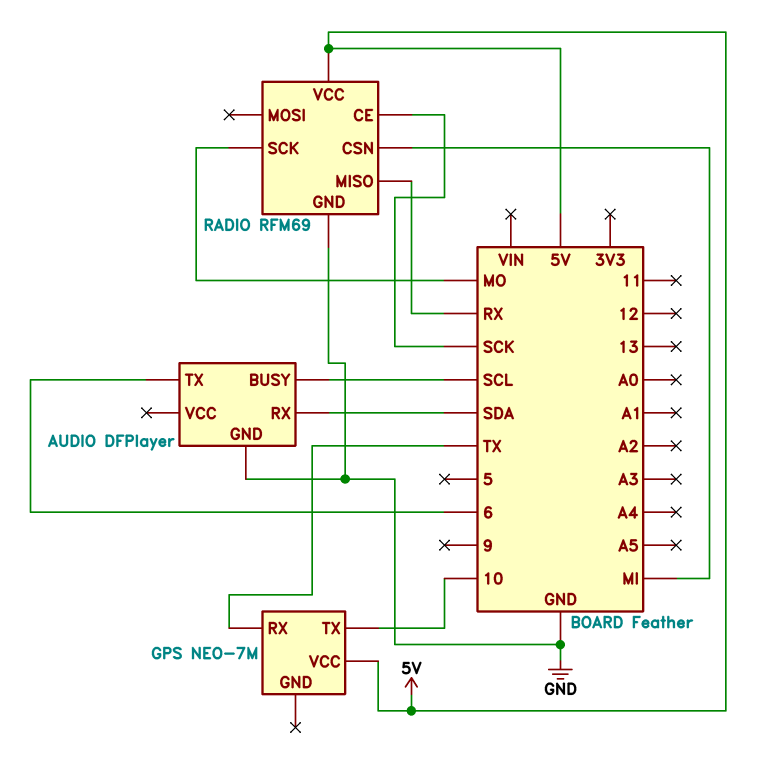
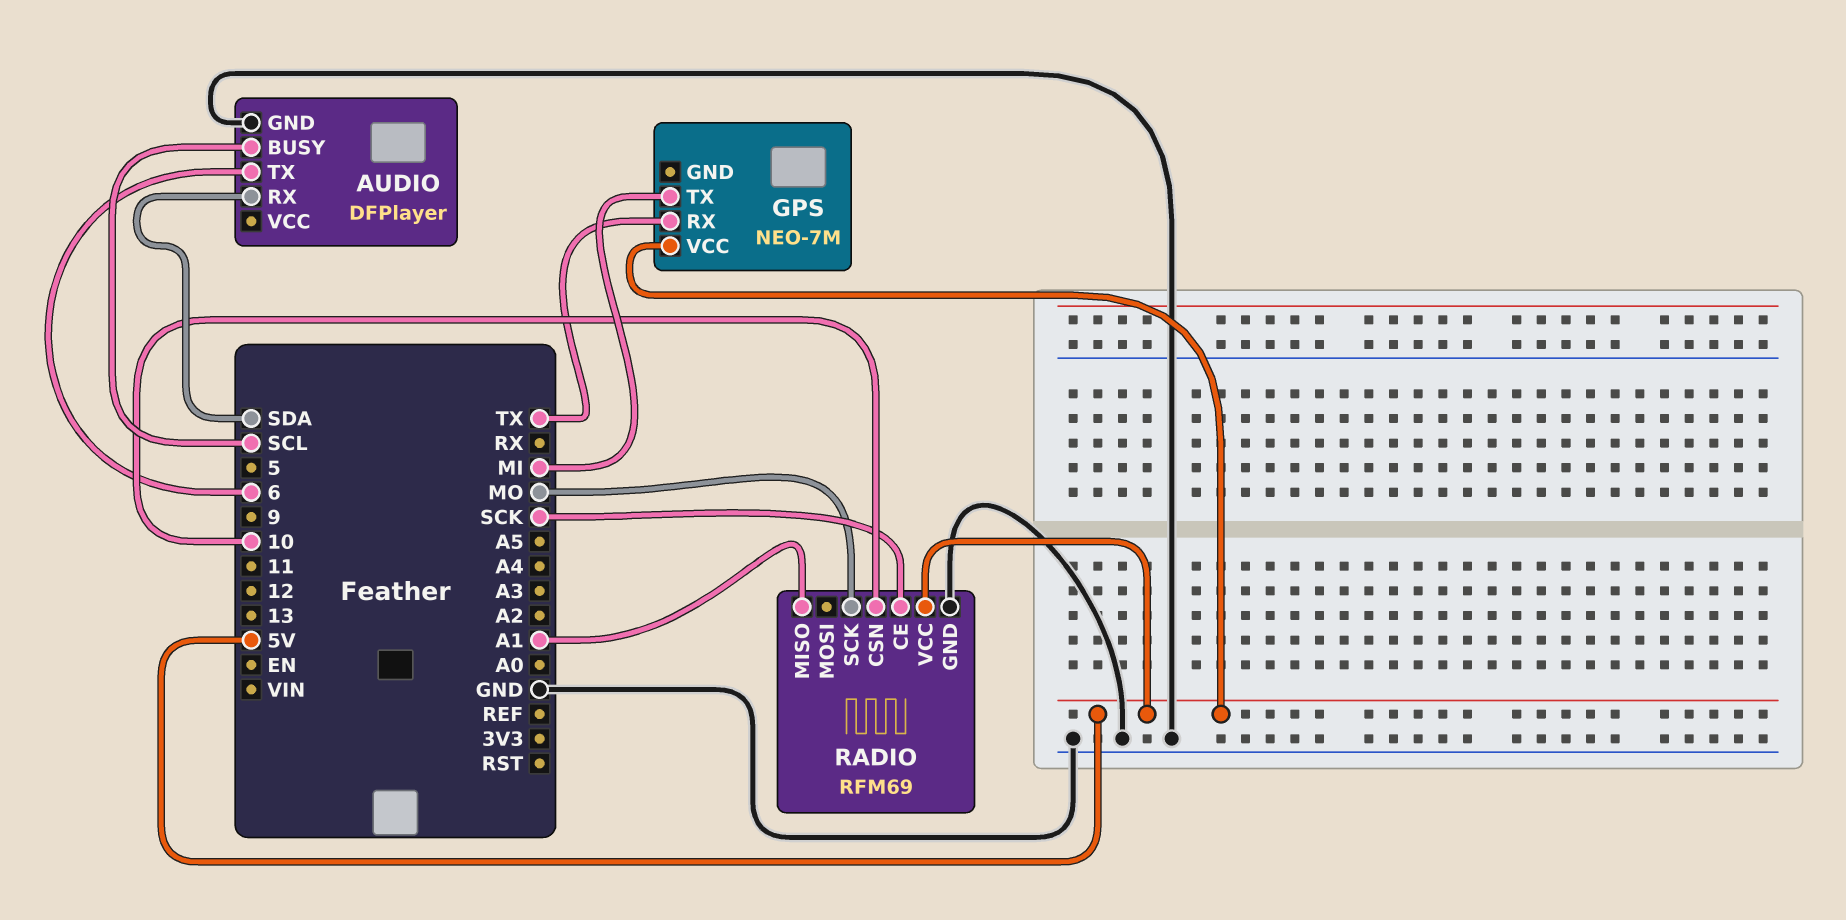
GPS pin TX: 10 -> MI
RADIO pin CSN: MI -> 10
RADIO pin MISO: RX -> A1

